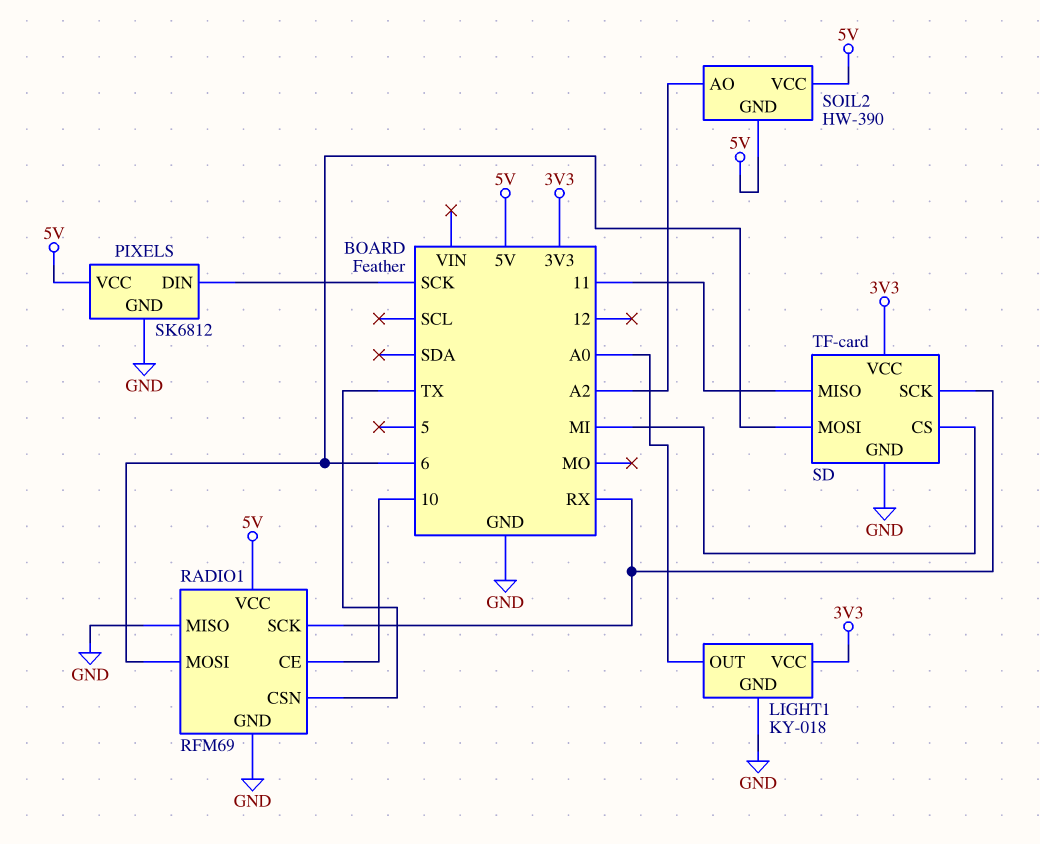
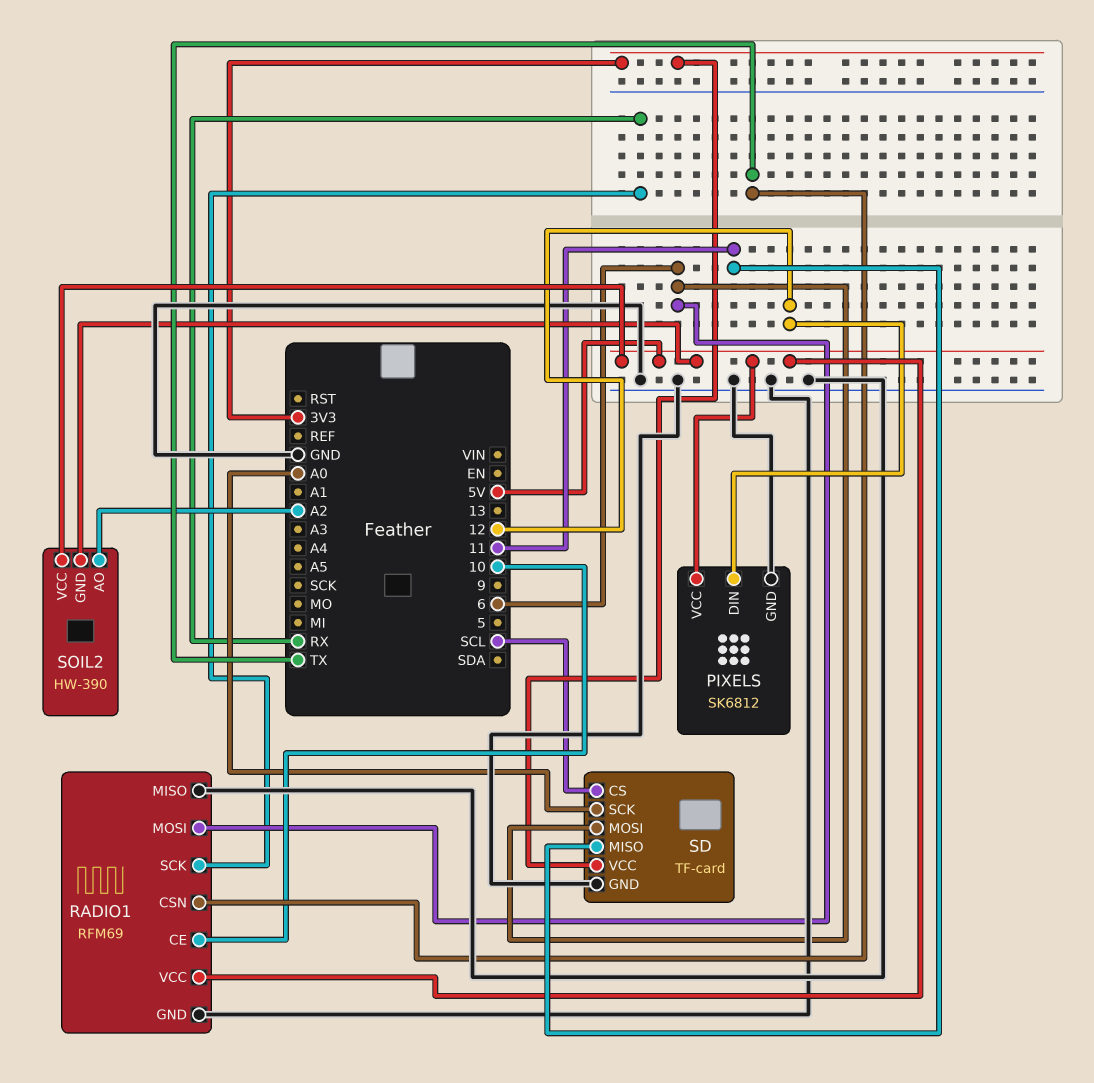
LIGHT1: KY-018 -> none
LIGHT1 pin GND: GND -> none
LIGHT1 pin OUT: A0 -> none
LIGHT1 pin VCC: 3V3 -> none
PIXELS pin DIN: SCK -> 12
SD pin CS: MI -> SCL
SD pin SCK: RX -> A0

